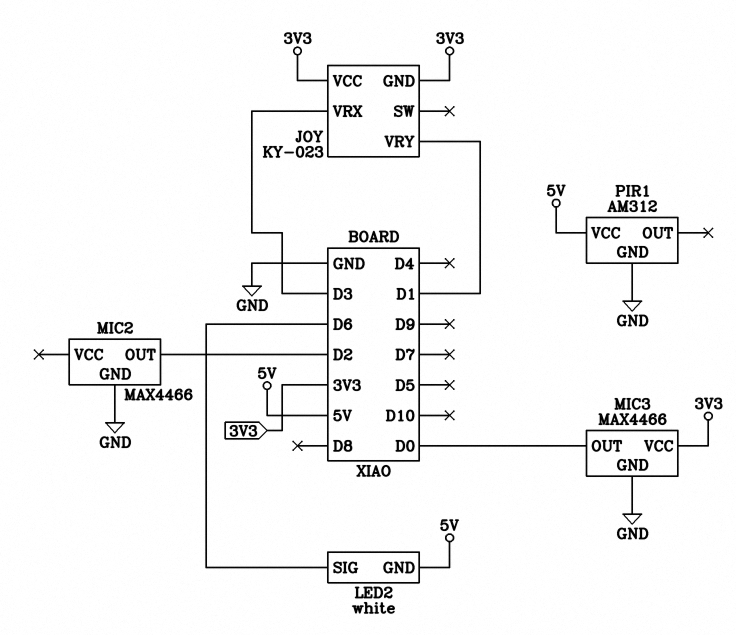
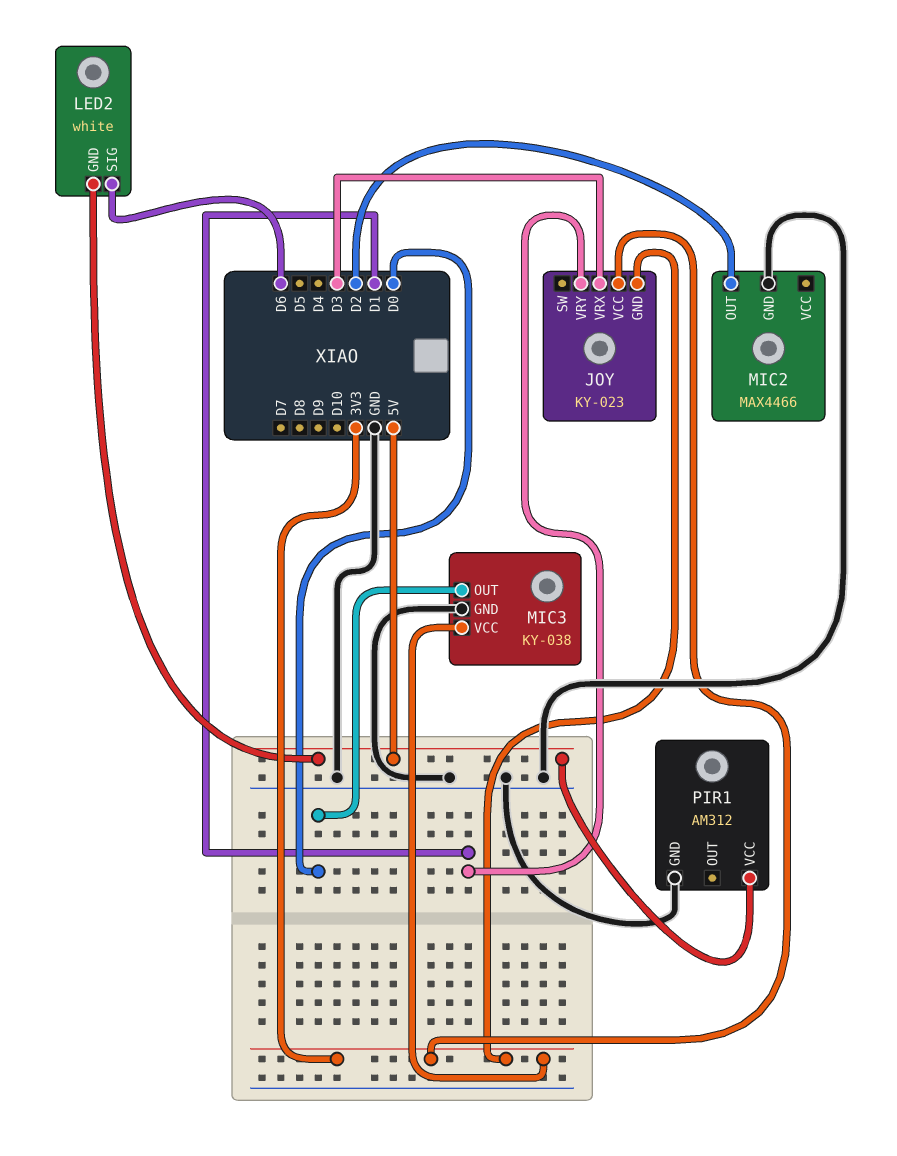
MIC3: MAX4466 -> KY-038

